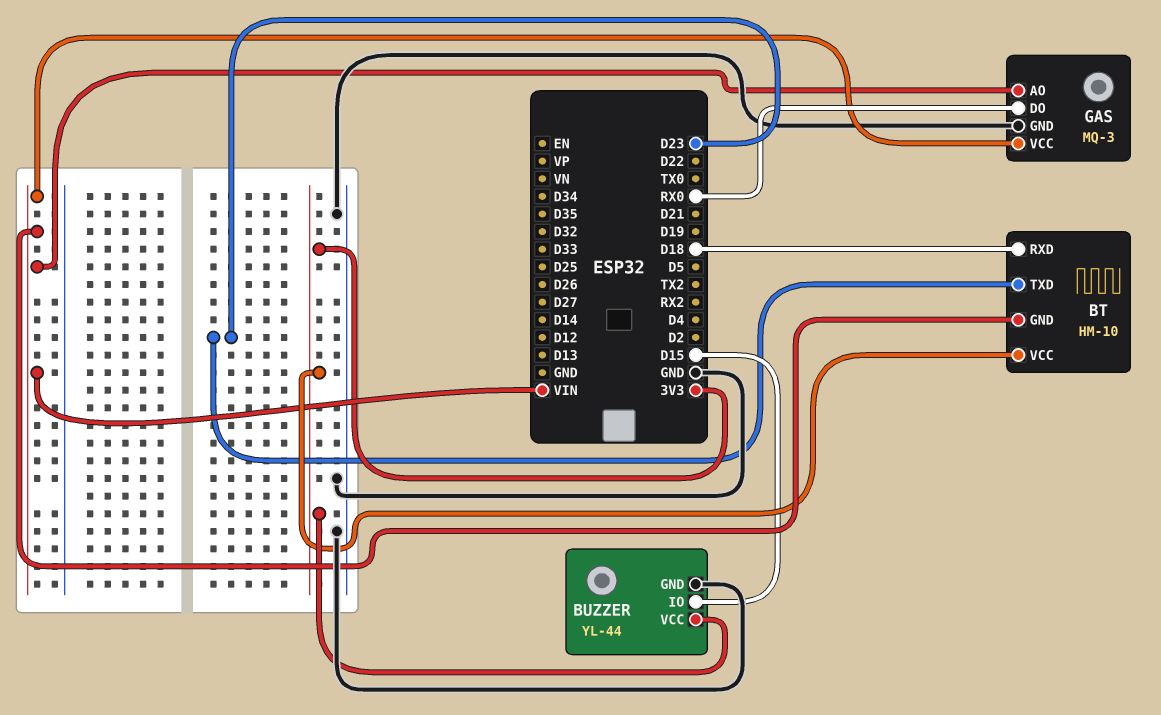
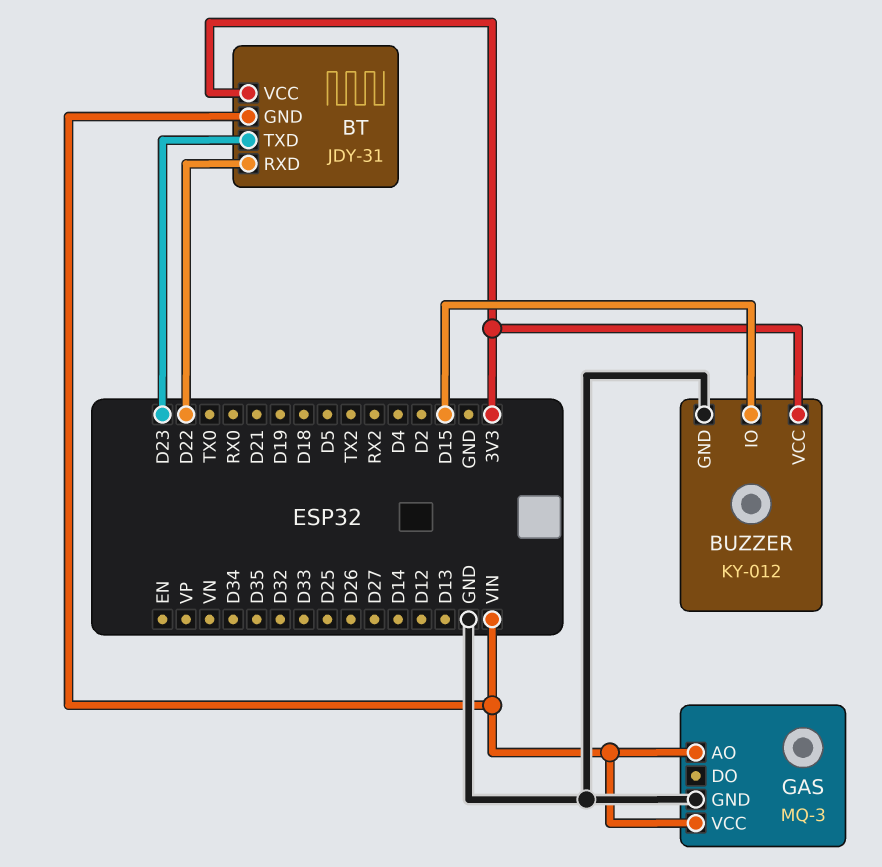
BT: HM-10 -> JDY-31
BT pin RXD: D18 -> D22
BUZZER: YL-44 -> KY-012
GAS pin DO: RX0 -> none

